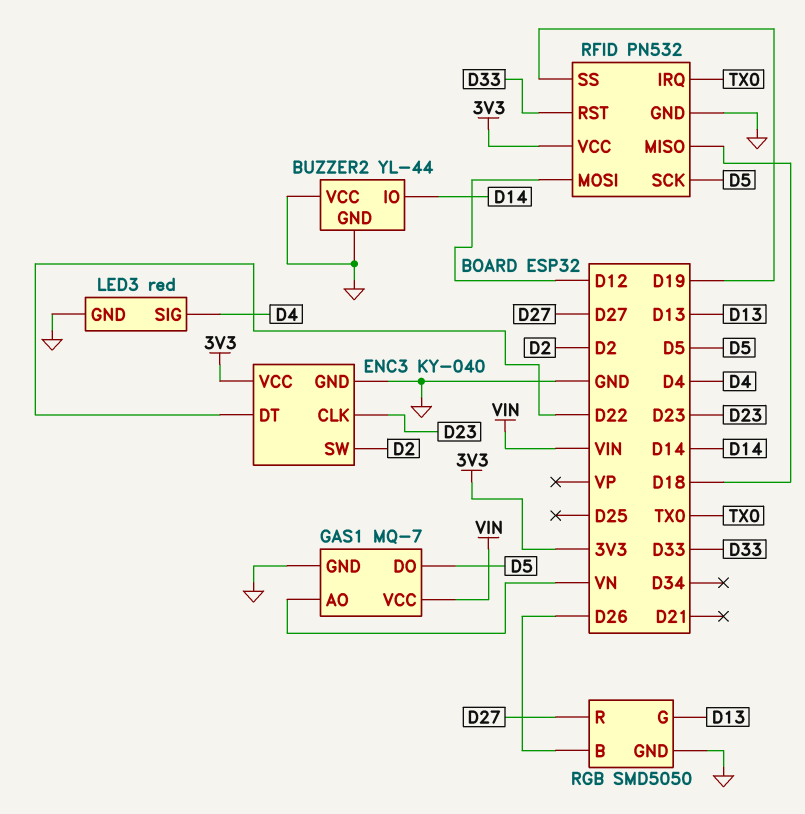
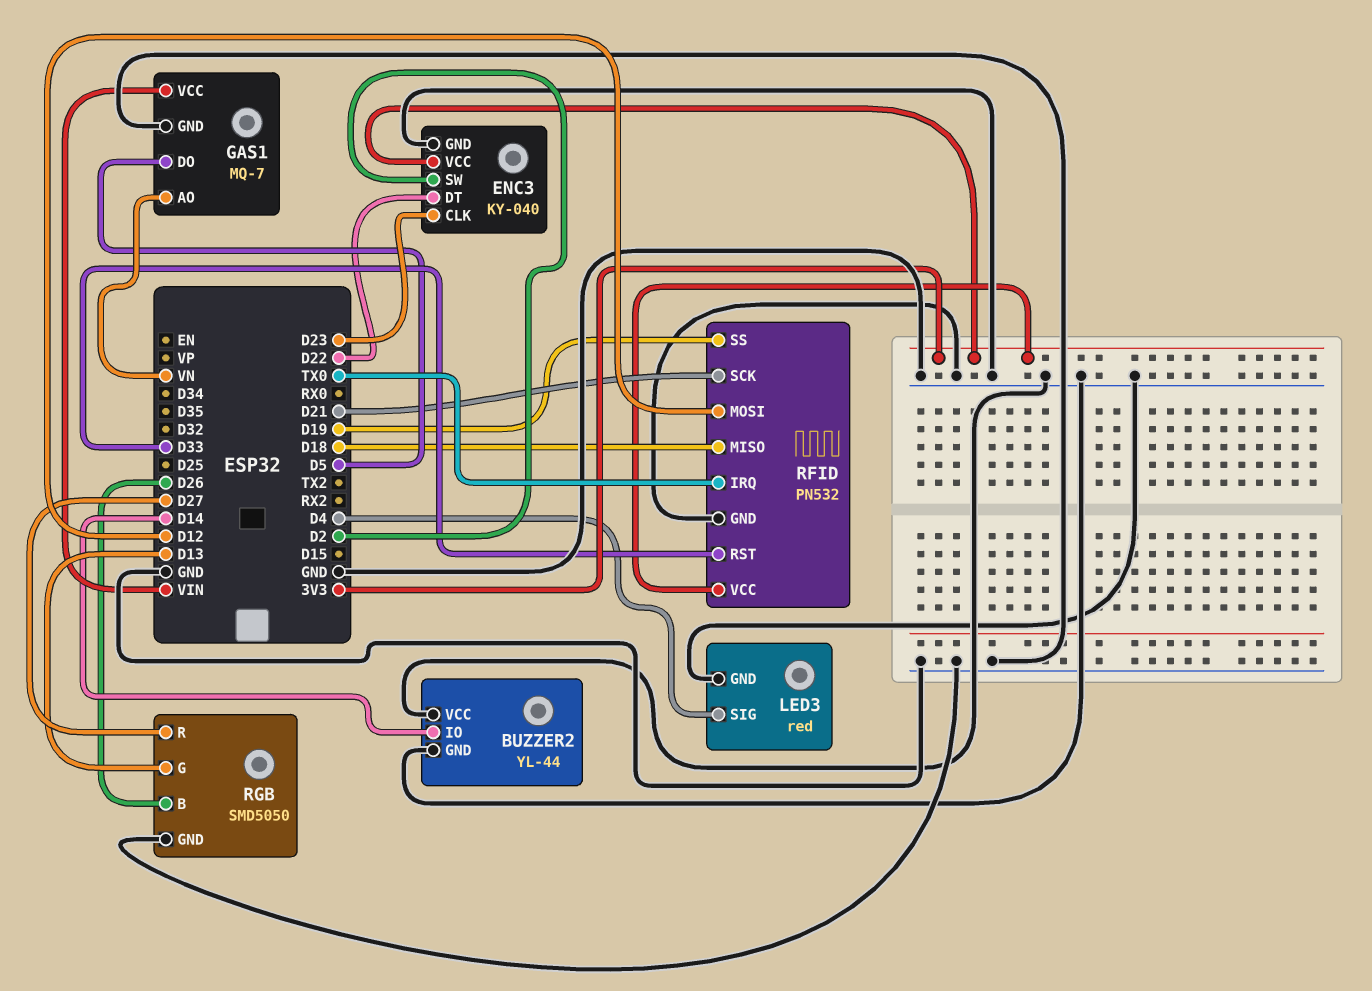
RFID pin SCK: D5 -> D21

